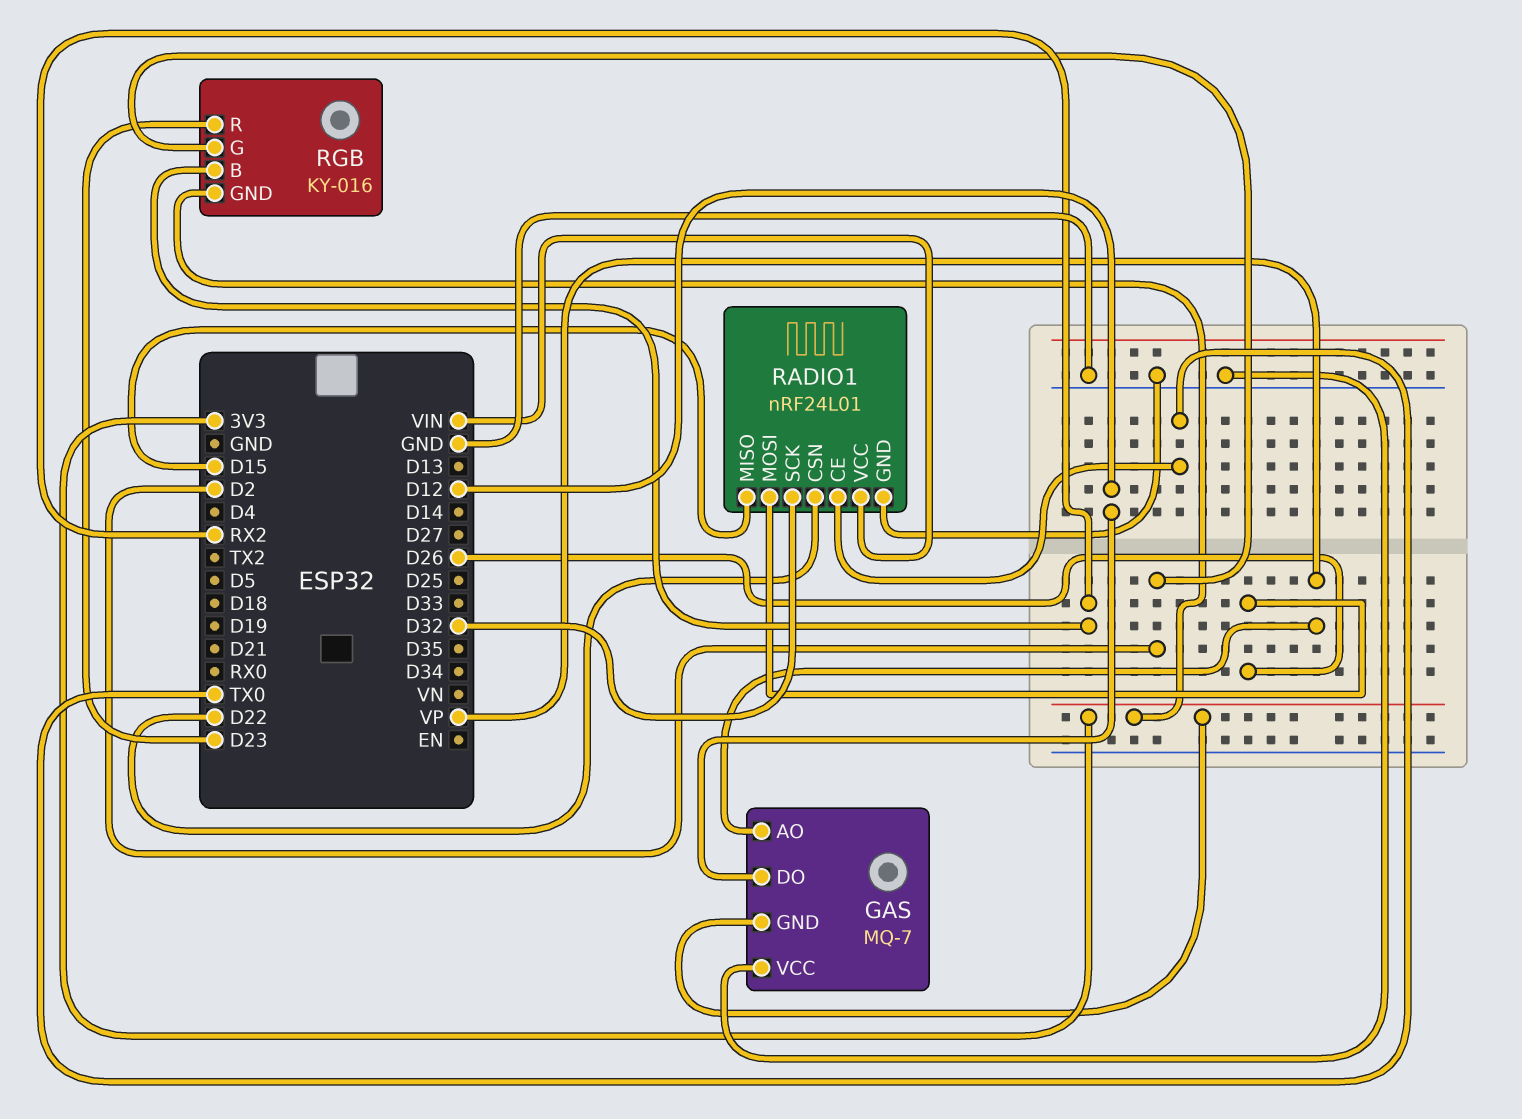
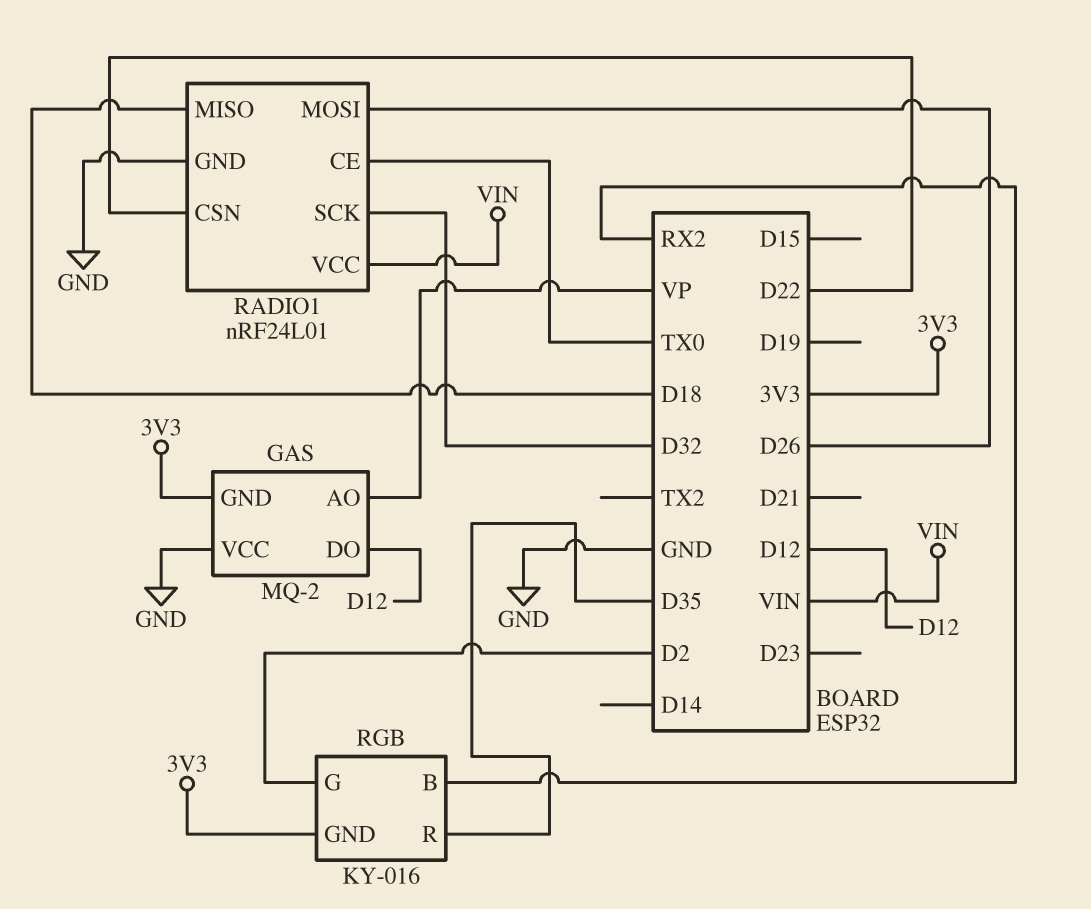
GAS: MQ-7 -> MQ-2
RADIO1 pin MISO: D15 -> D18
RGB pin R: D23 -> D35

